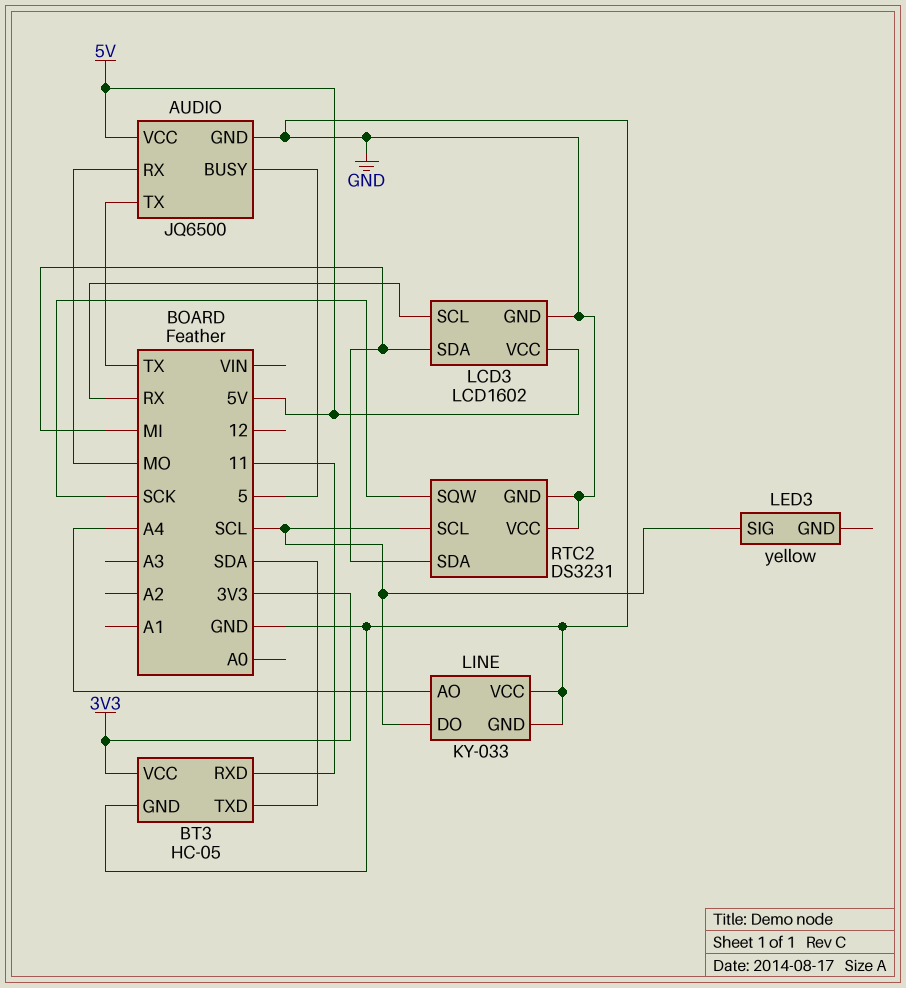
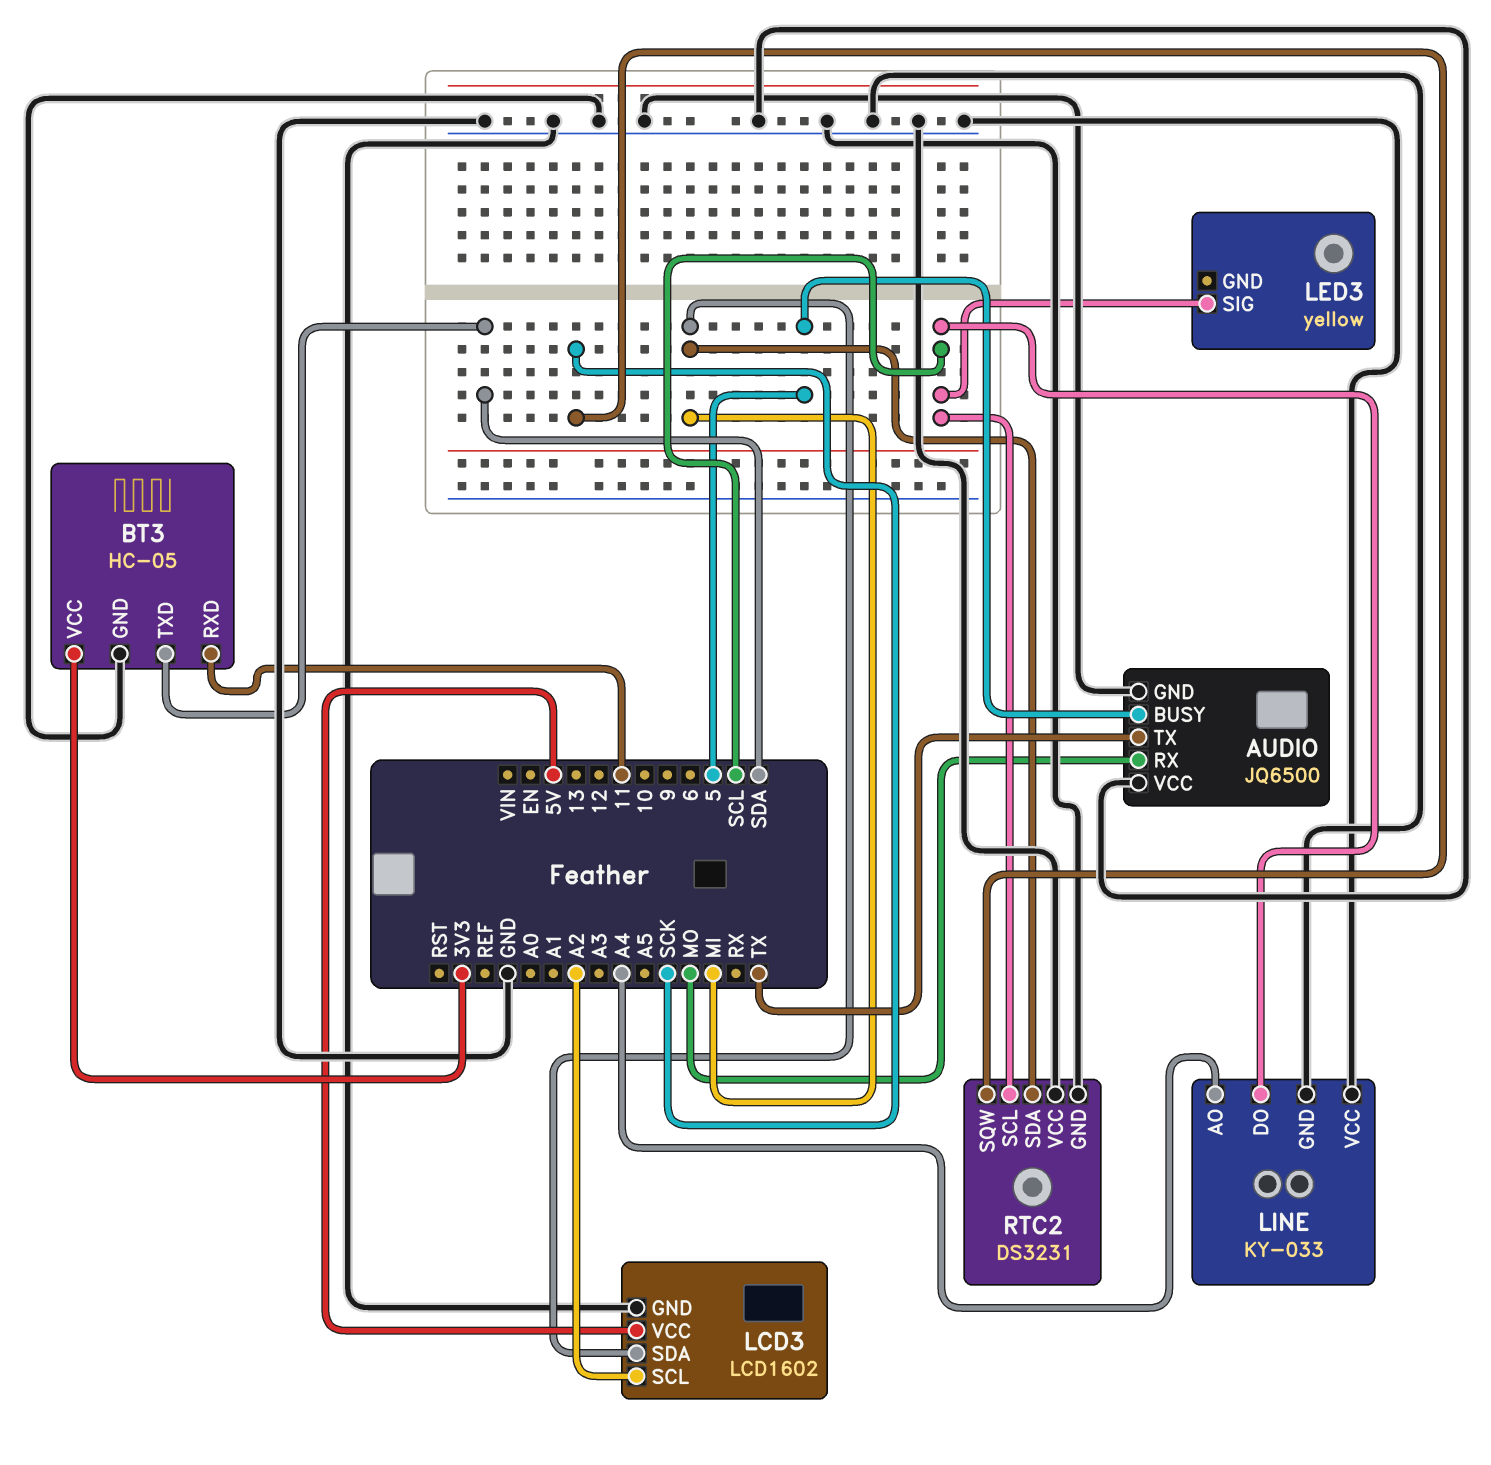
AUDIO pin VCC: 5V -> GND
LCD3 pin SCL: RX -> A2

